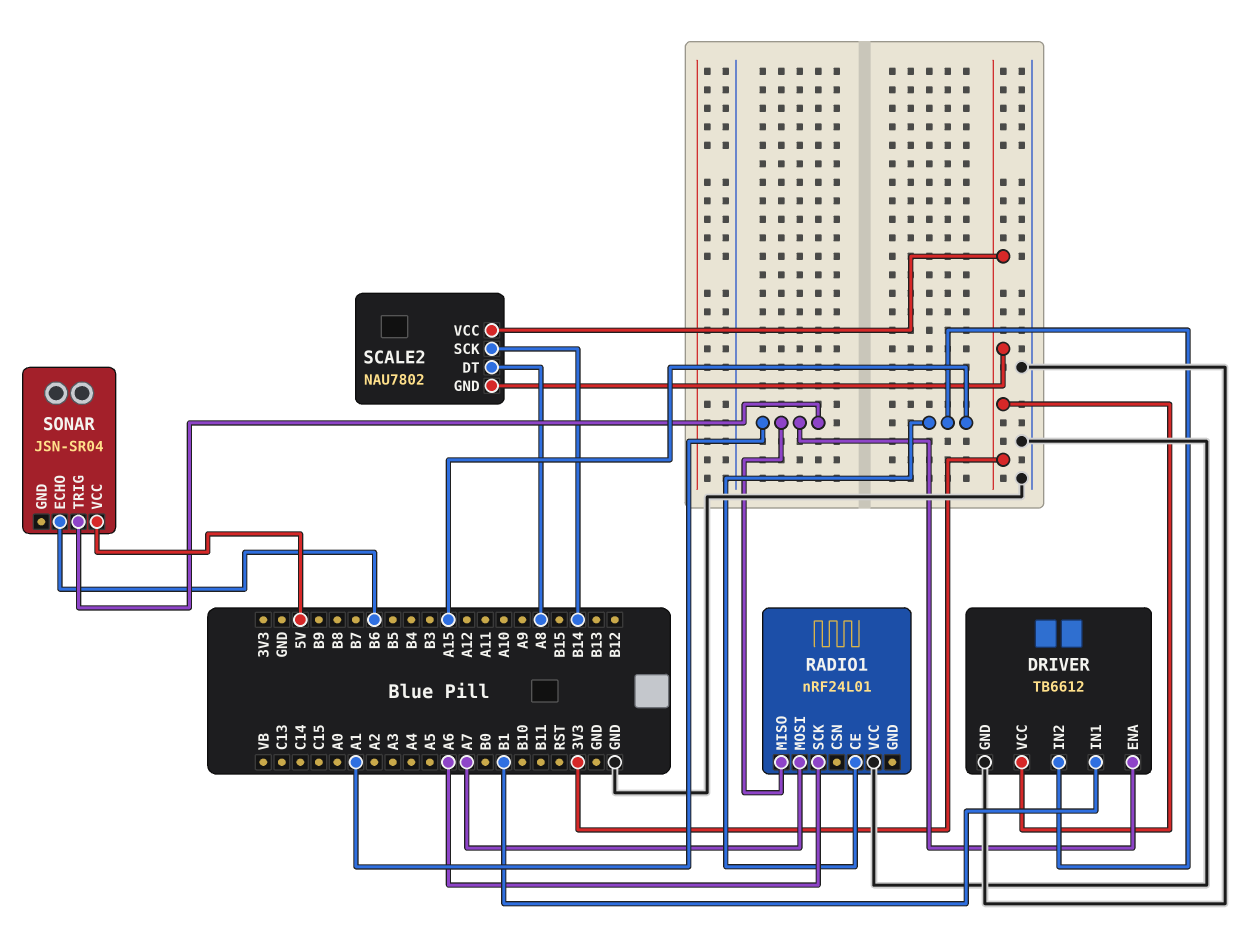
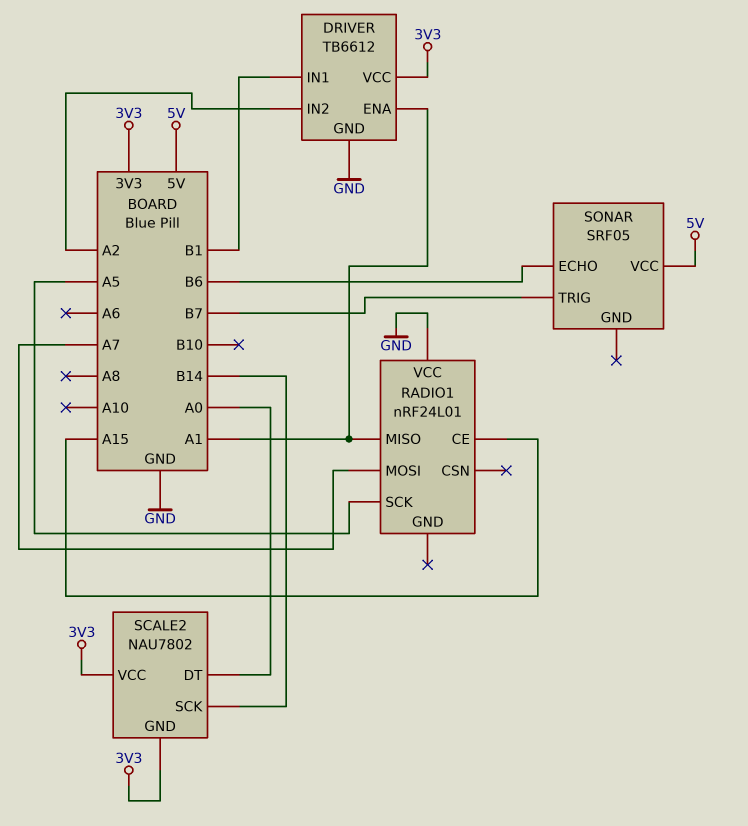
DRIVER pin IN2: A15 -> A2
RADIO1 pin SCK: A6 -> A5
SCALE2 pin DT: A8 -> A0
SONAR: JSN-SR04 -> SRF05
SONAR pin TRIG: A1 -> B7

